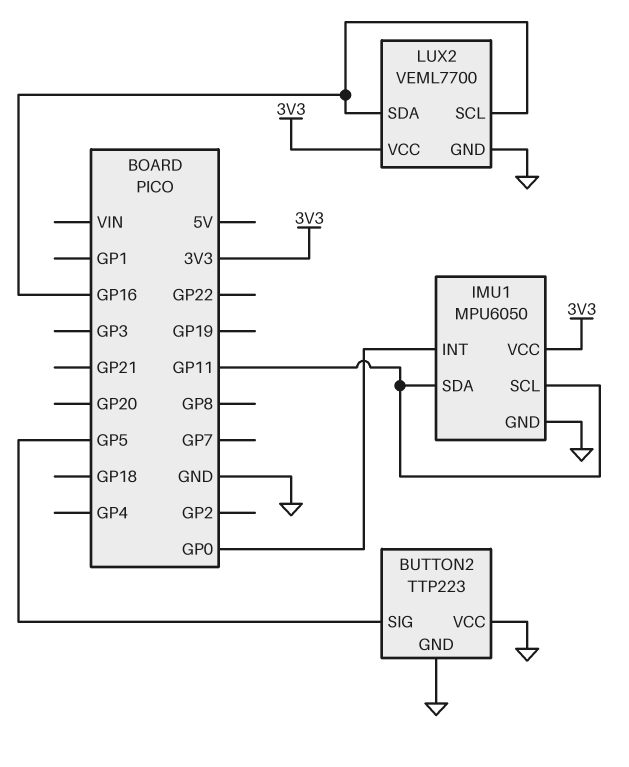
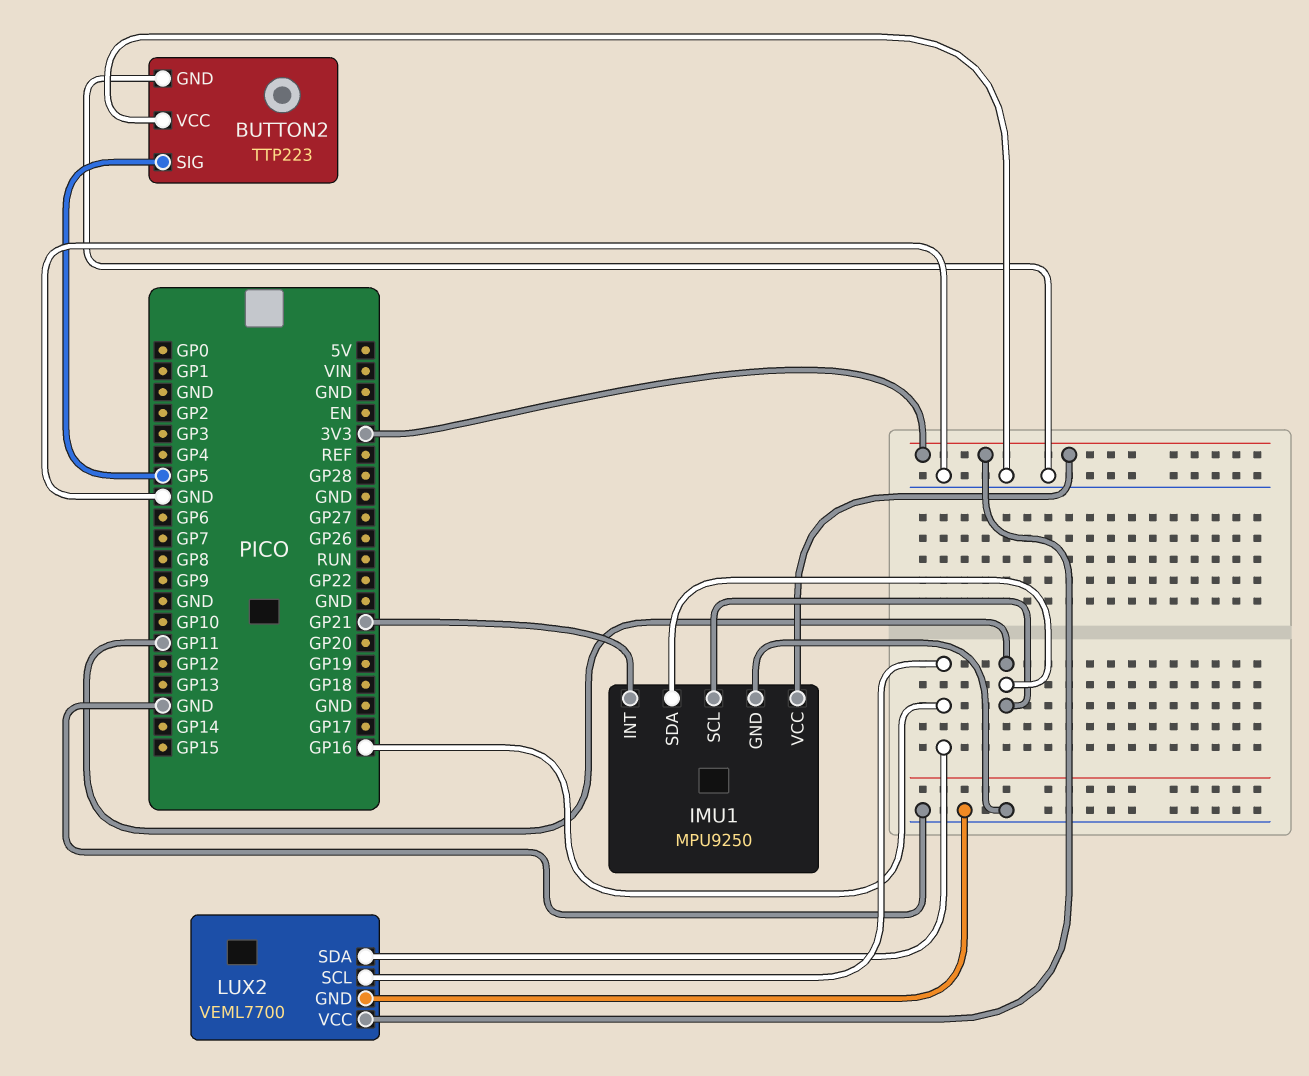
IMU1: MPU6050 -> MPU9250
IMU1 pin INT: GP0 -> GP21

